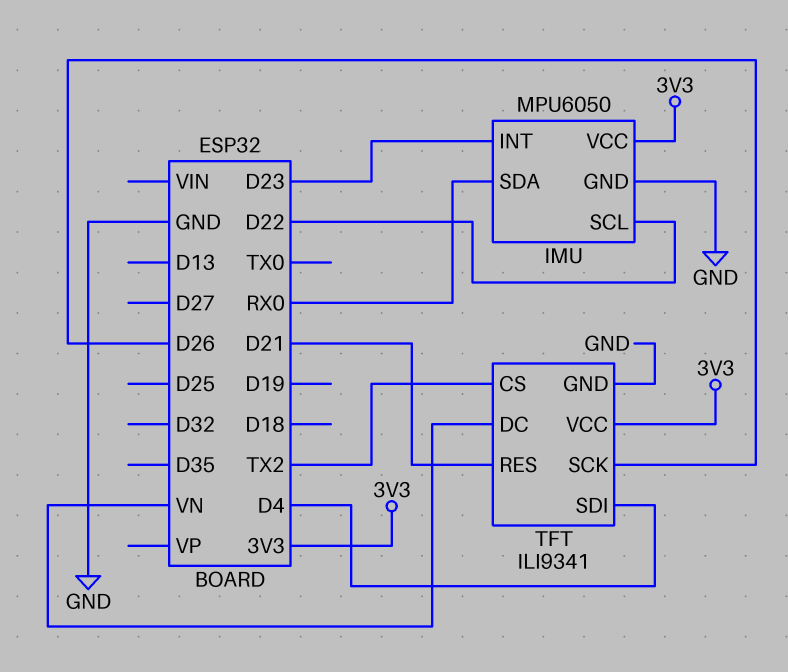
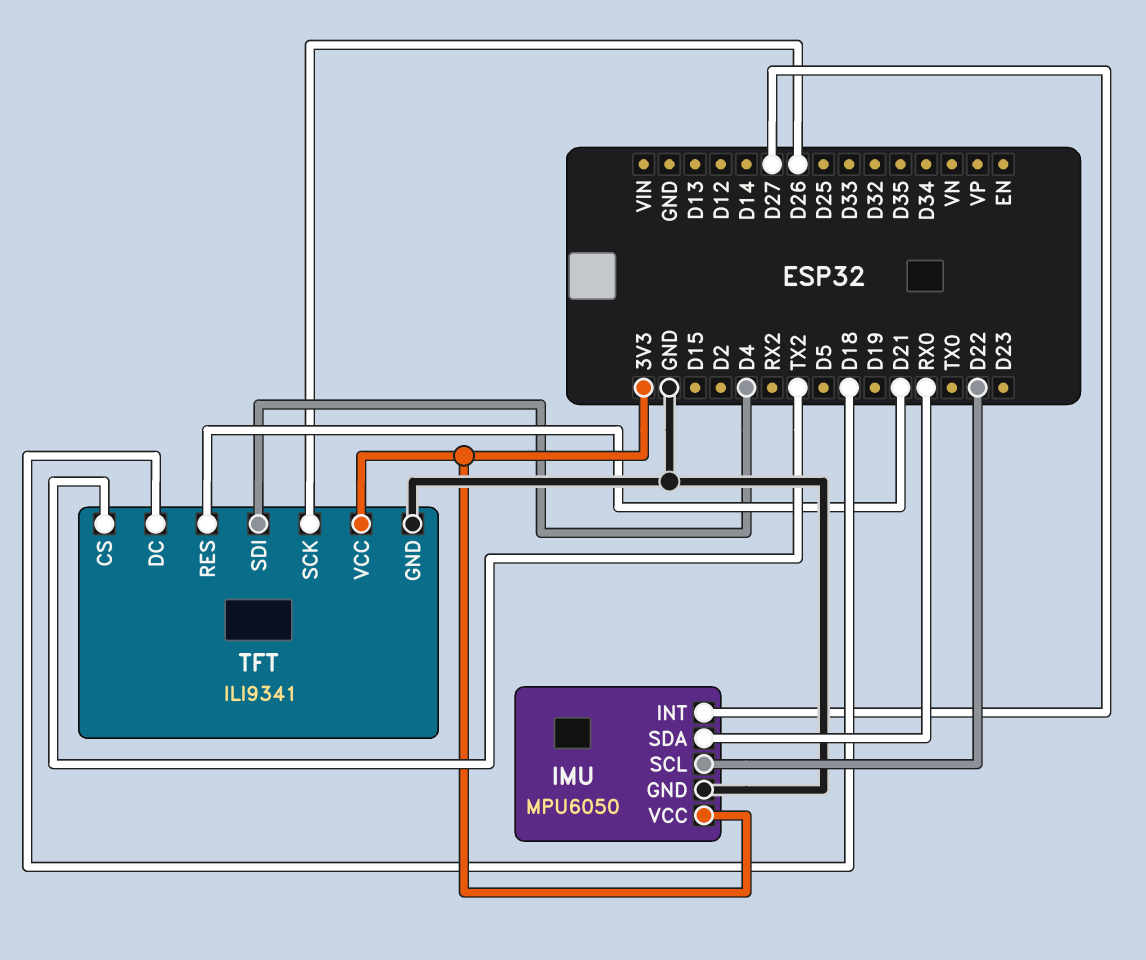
IMU pin INT: D23 -> D27
TFT pin DC: VN -> D18

